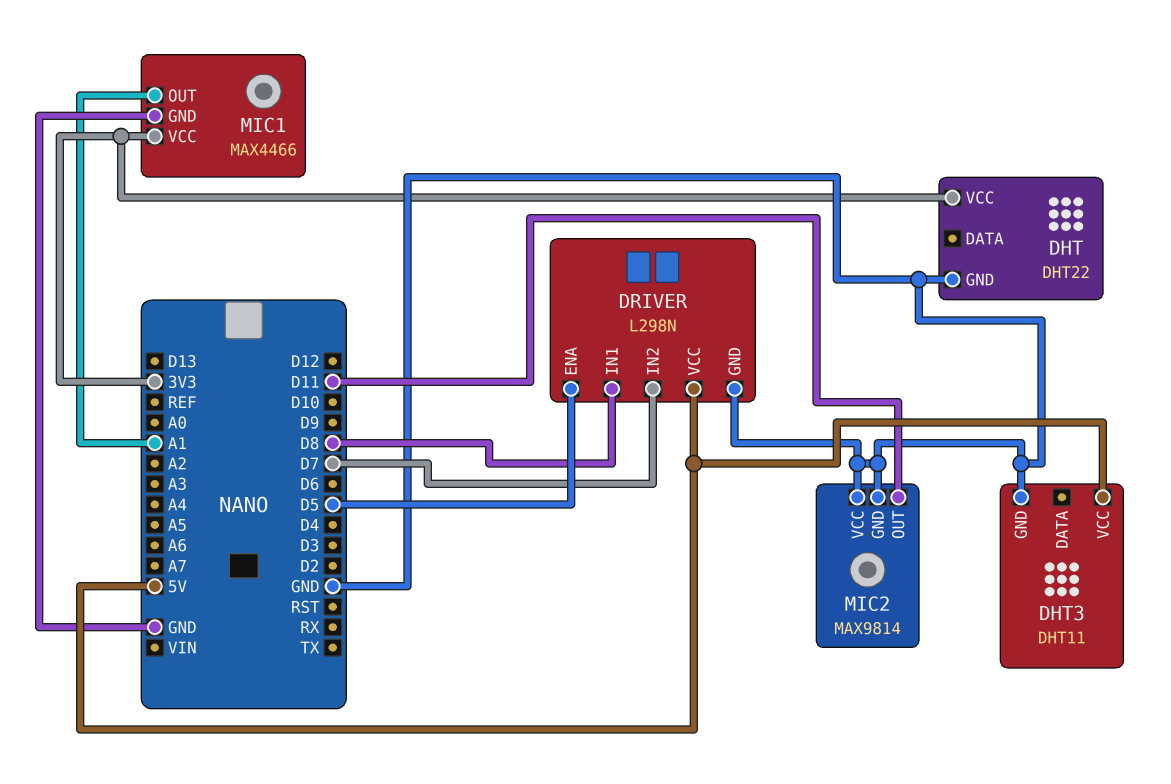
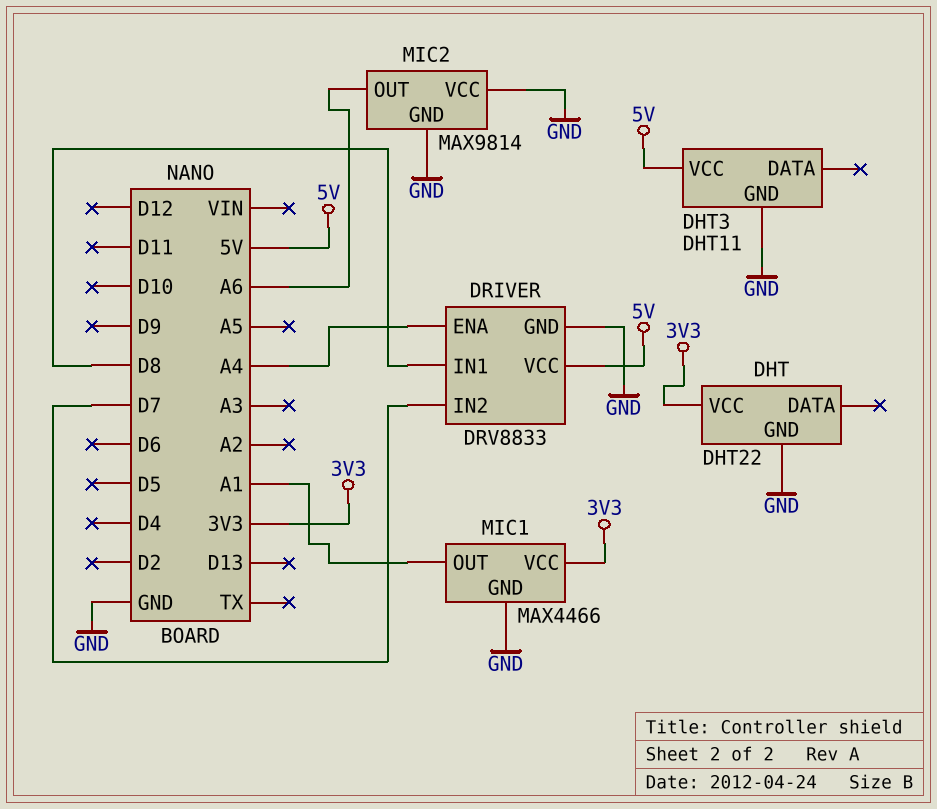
DRIVER: L298N -> DRV8833
DRIVER pin ENA: D5 -> A4
MIC2 pin OUT: D11 -> A6

